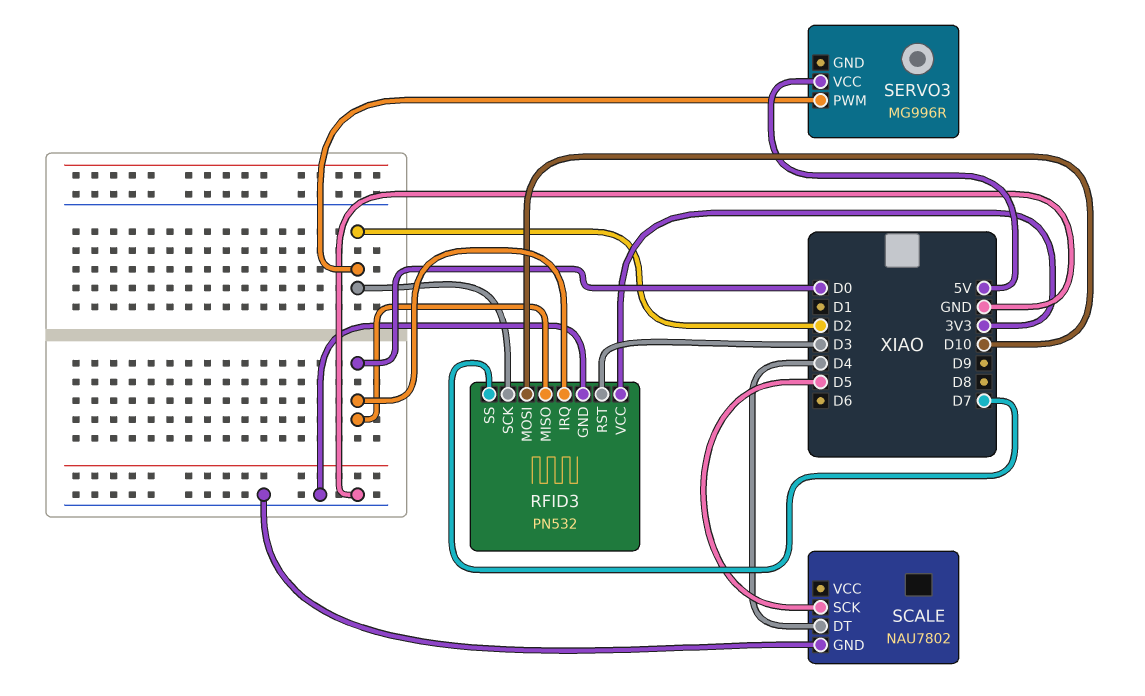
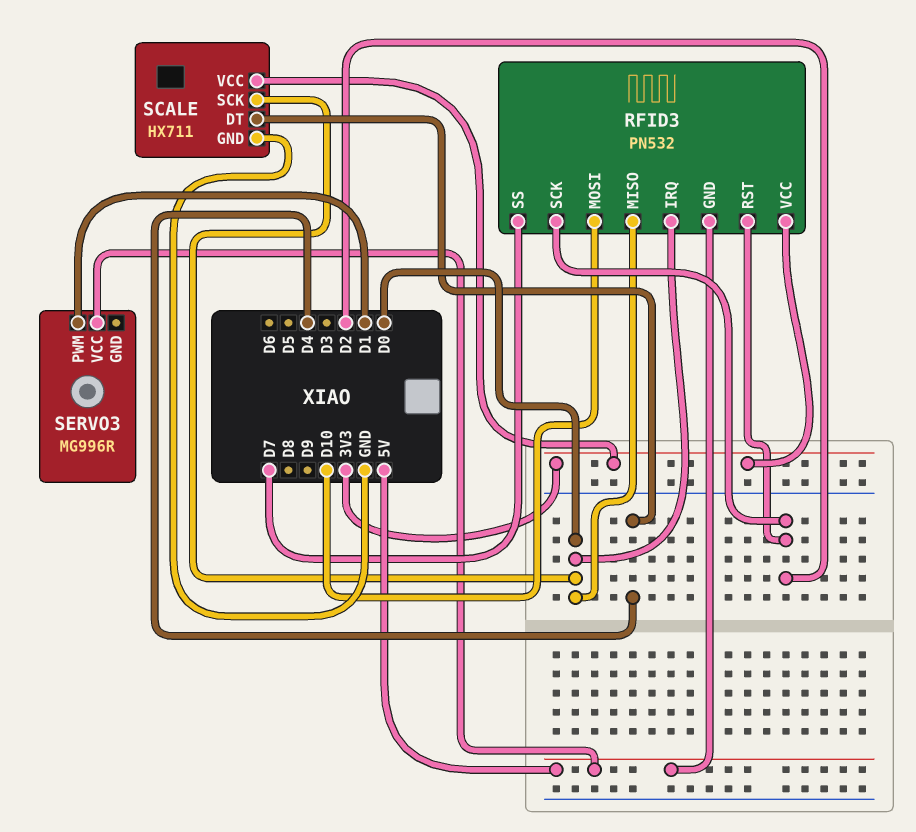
RFID3 pin GND: GND -> 5V
RFID3 pin RST: D3 -> D2
SCALE: NAU7802 -> HX711
SCALE pin SCK: D5 -> D0
SCALE pin VCC: none -> 3V3
SERVO3 pin PWM: D2 -> D1

